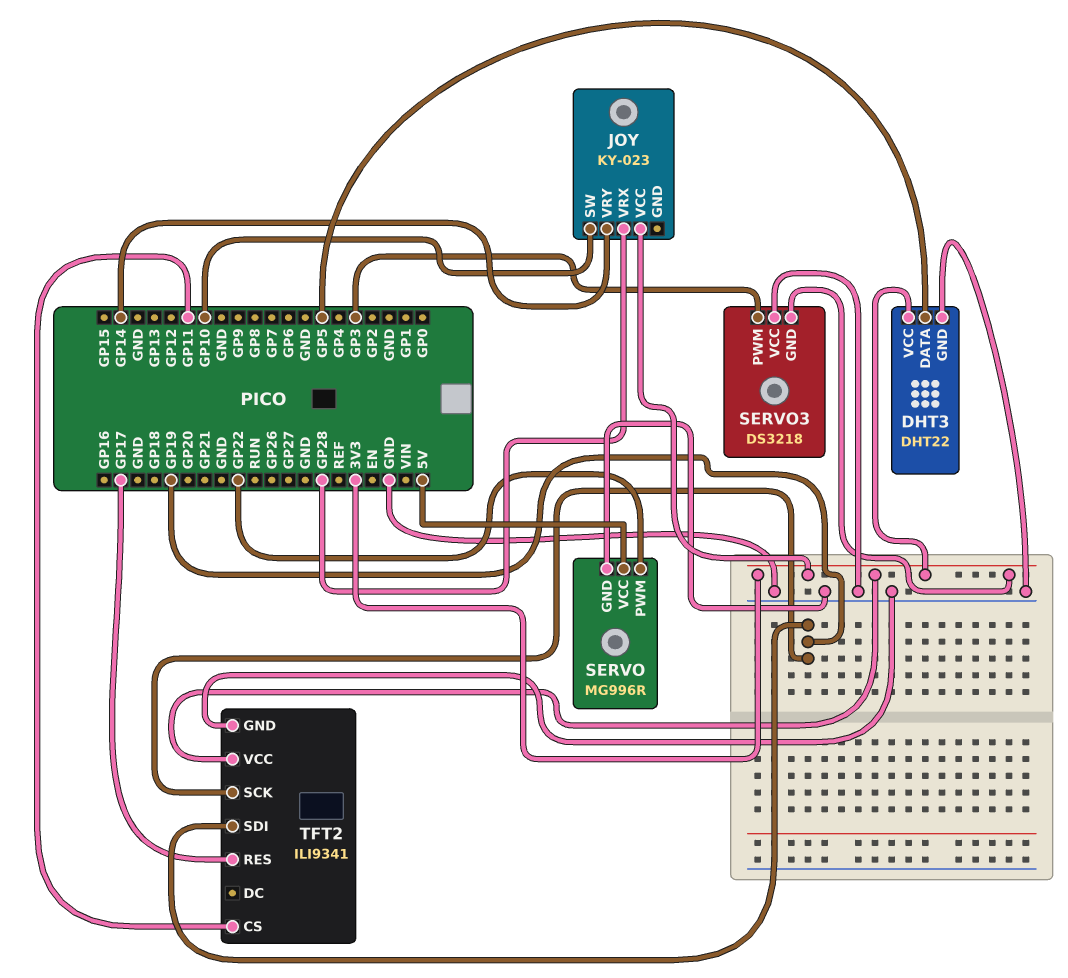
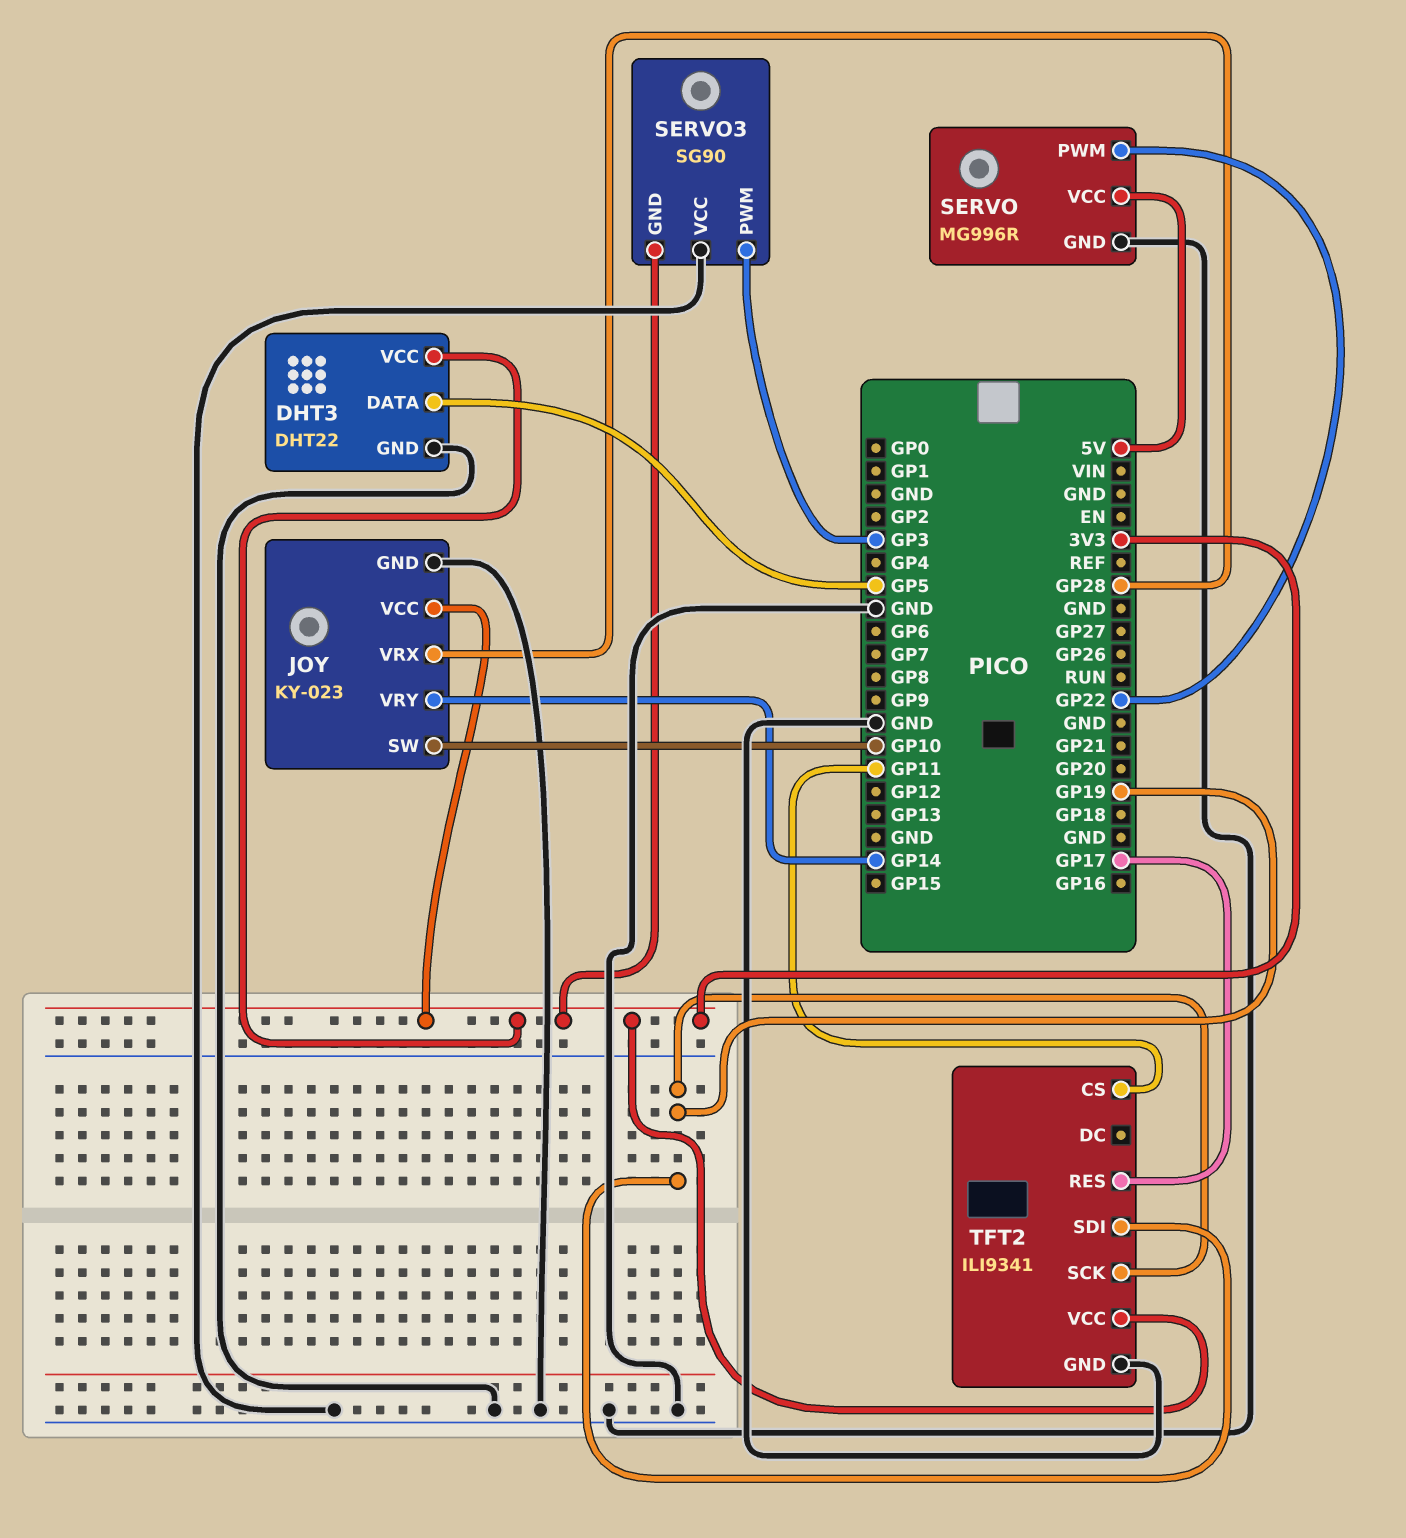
JOY pin GND: none -> GND
SERVO3: DS3218 -> SG90

